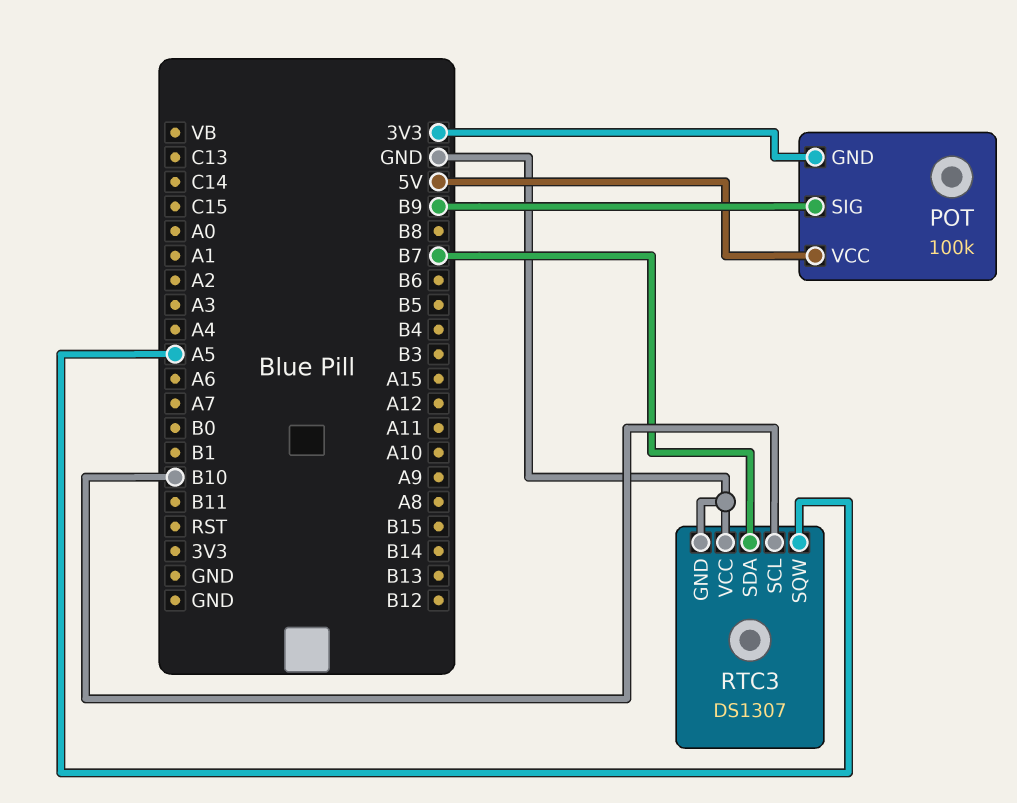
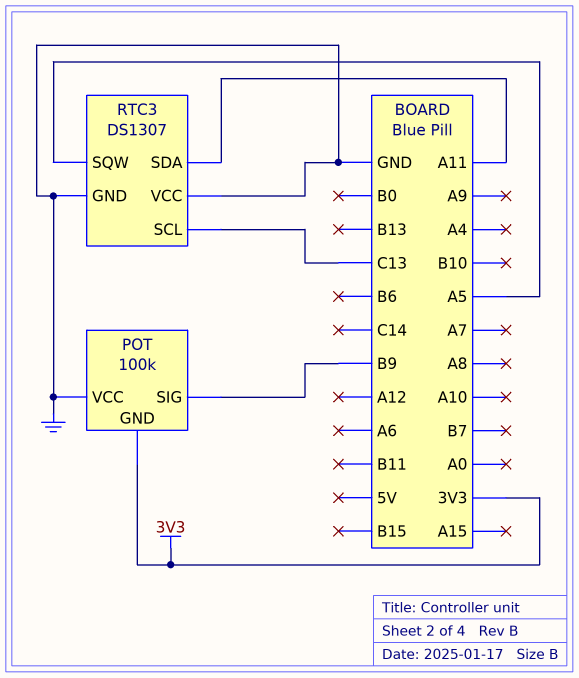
POT pin VCC: 5V -> GND
RTC3 pin SCL: B10 -> C13
RTC3 pin SDA: B7 -> A11

